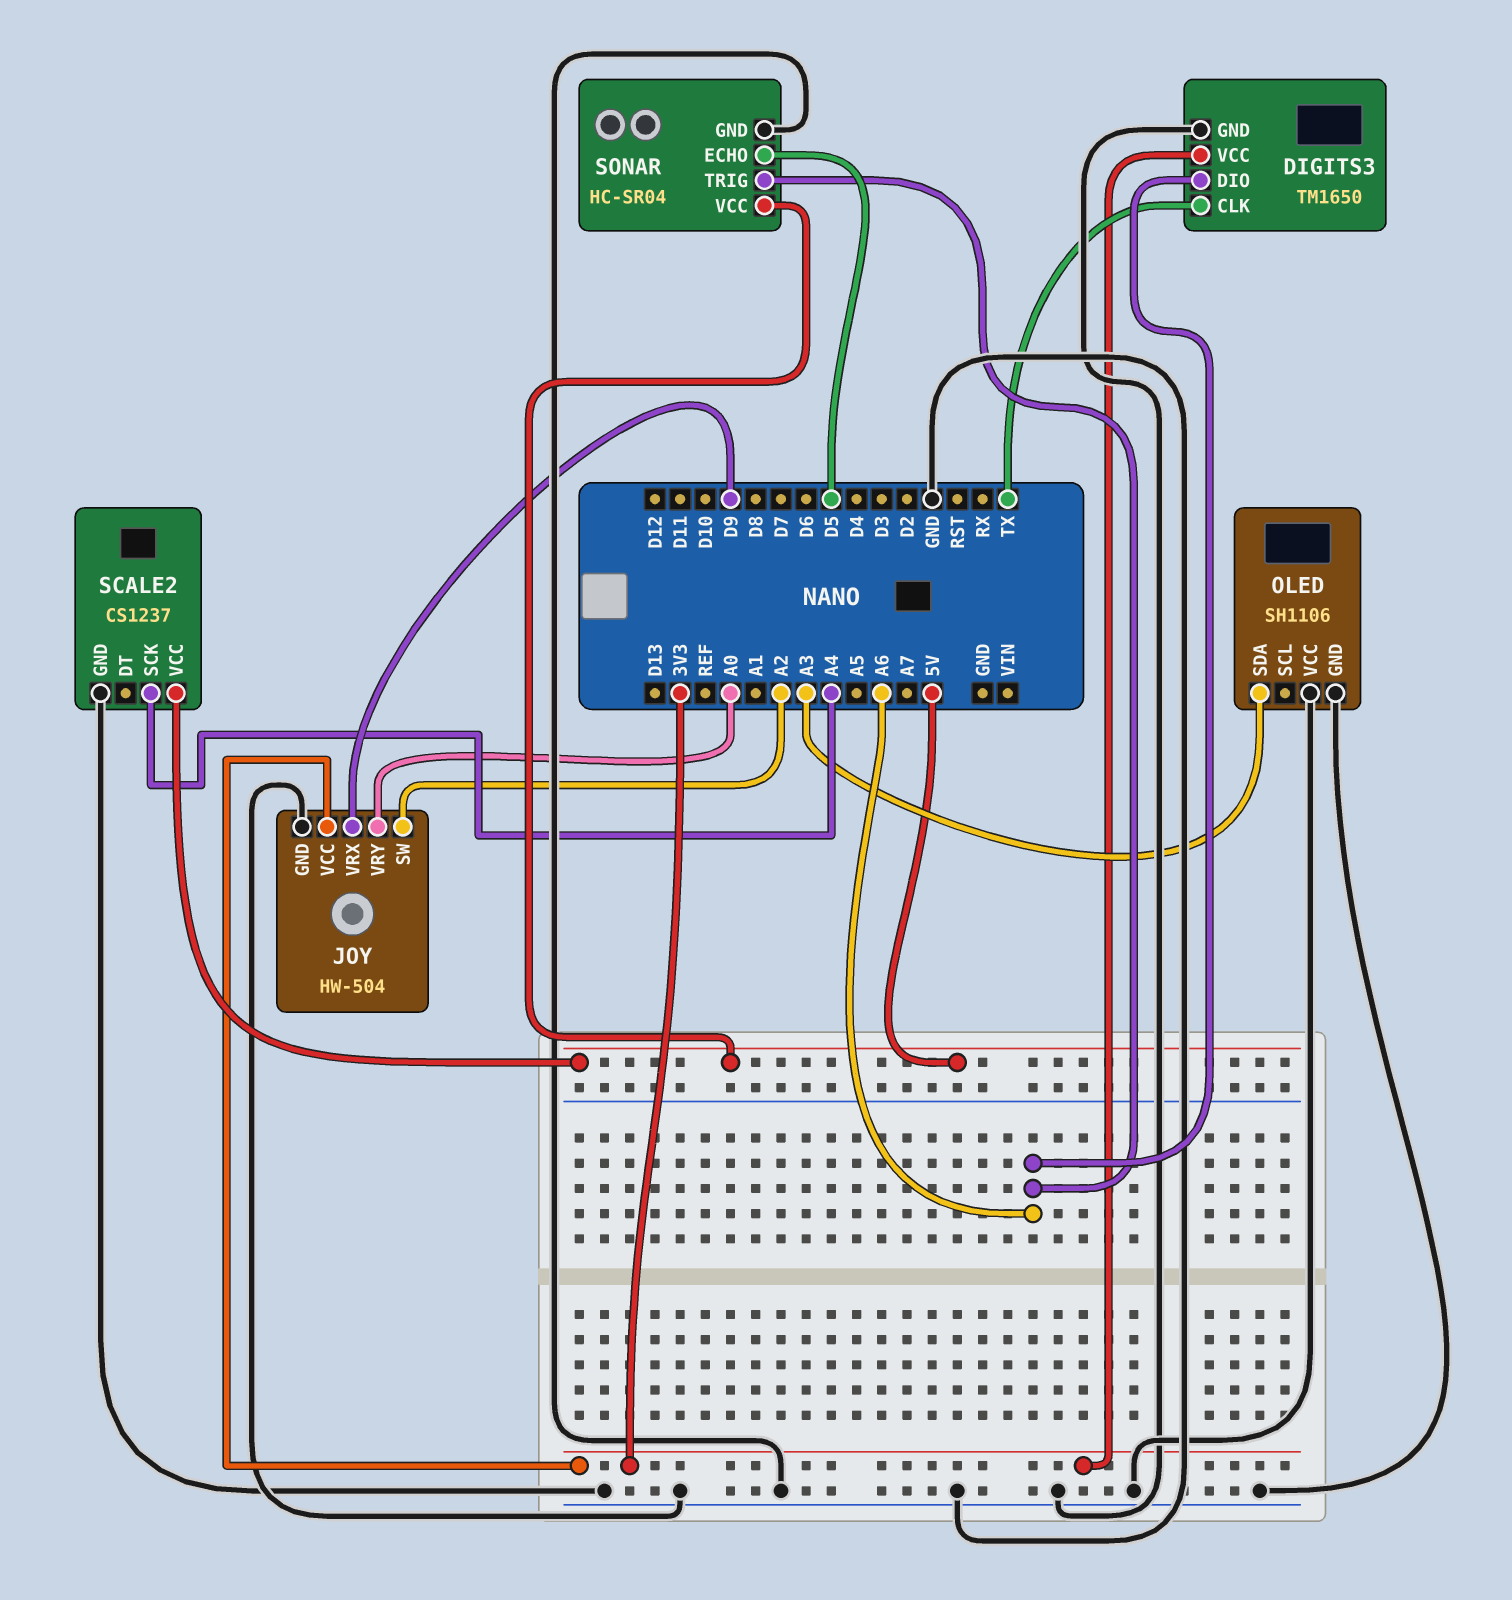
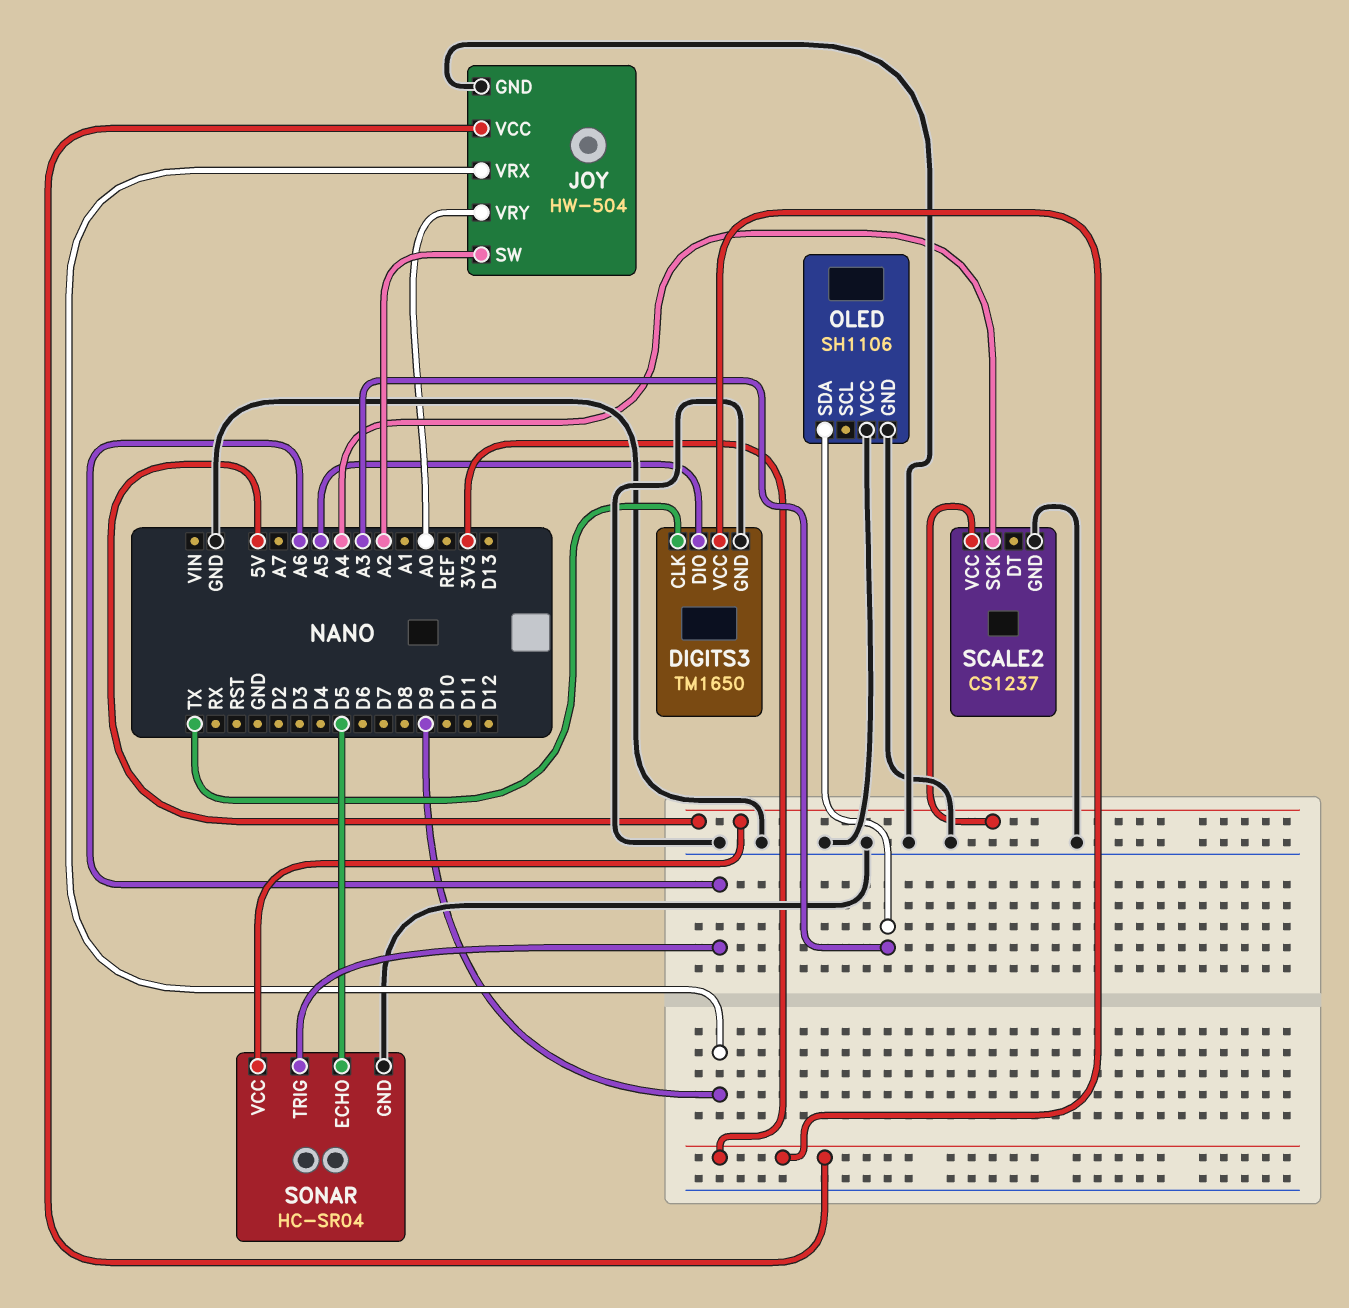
DIGITS3 pin DIO: A6 -> A5

